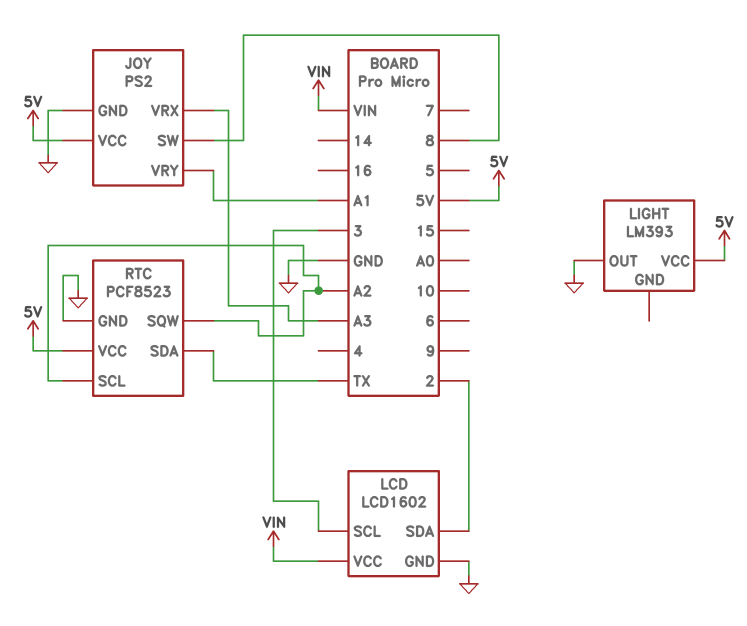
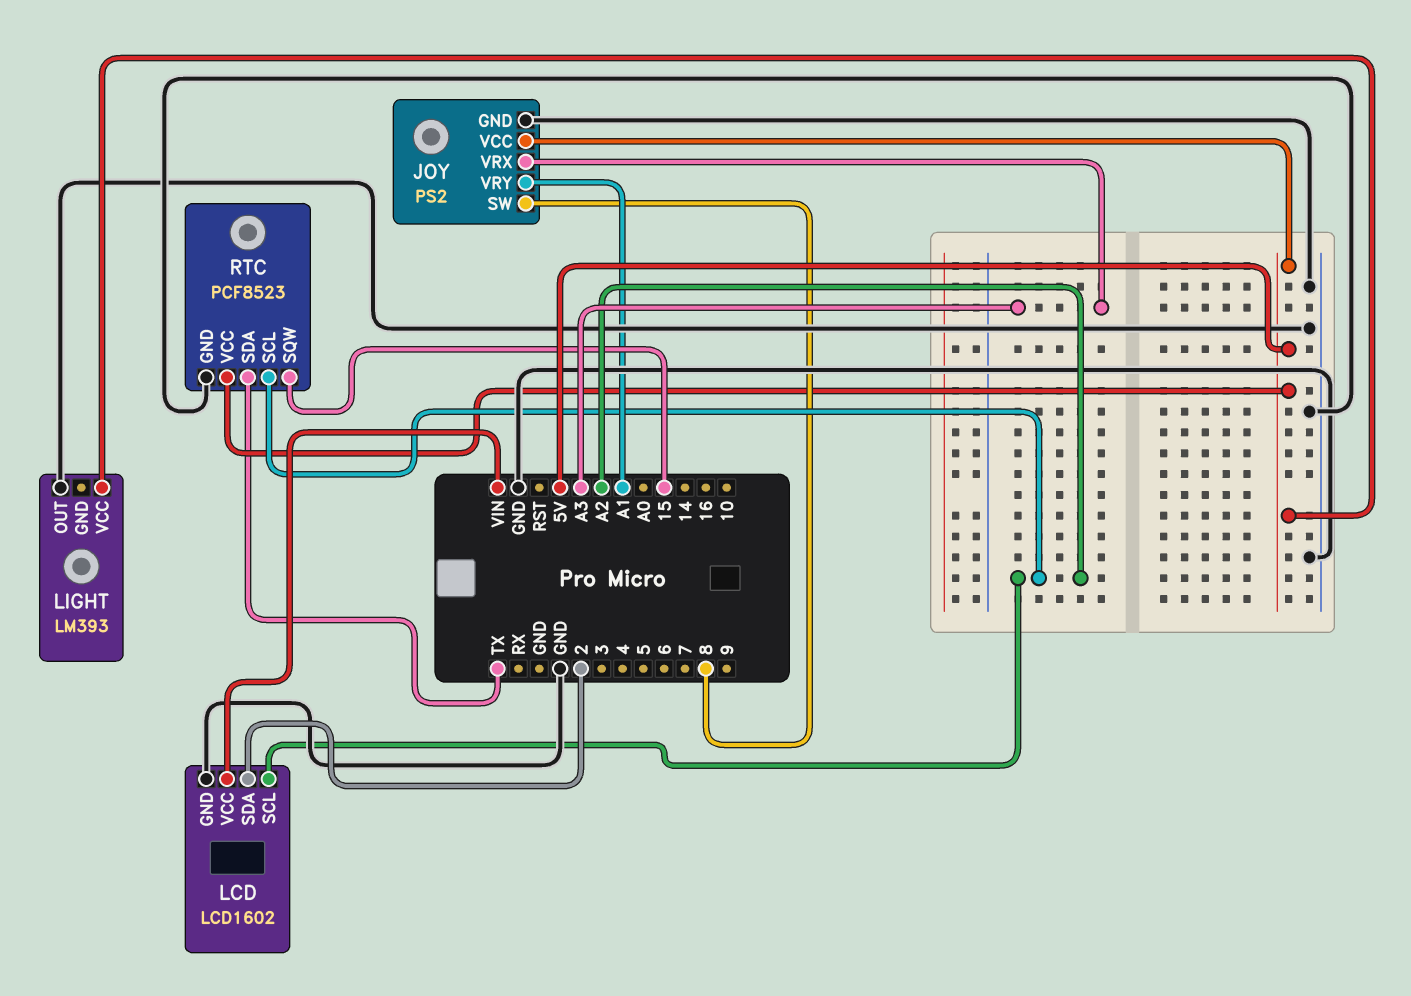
LCD pin SCL: 3 -> A2
RTC pin SQW: A2 -> 15

